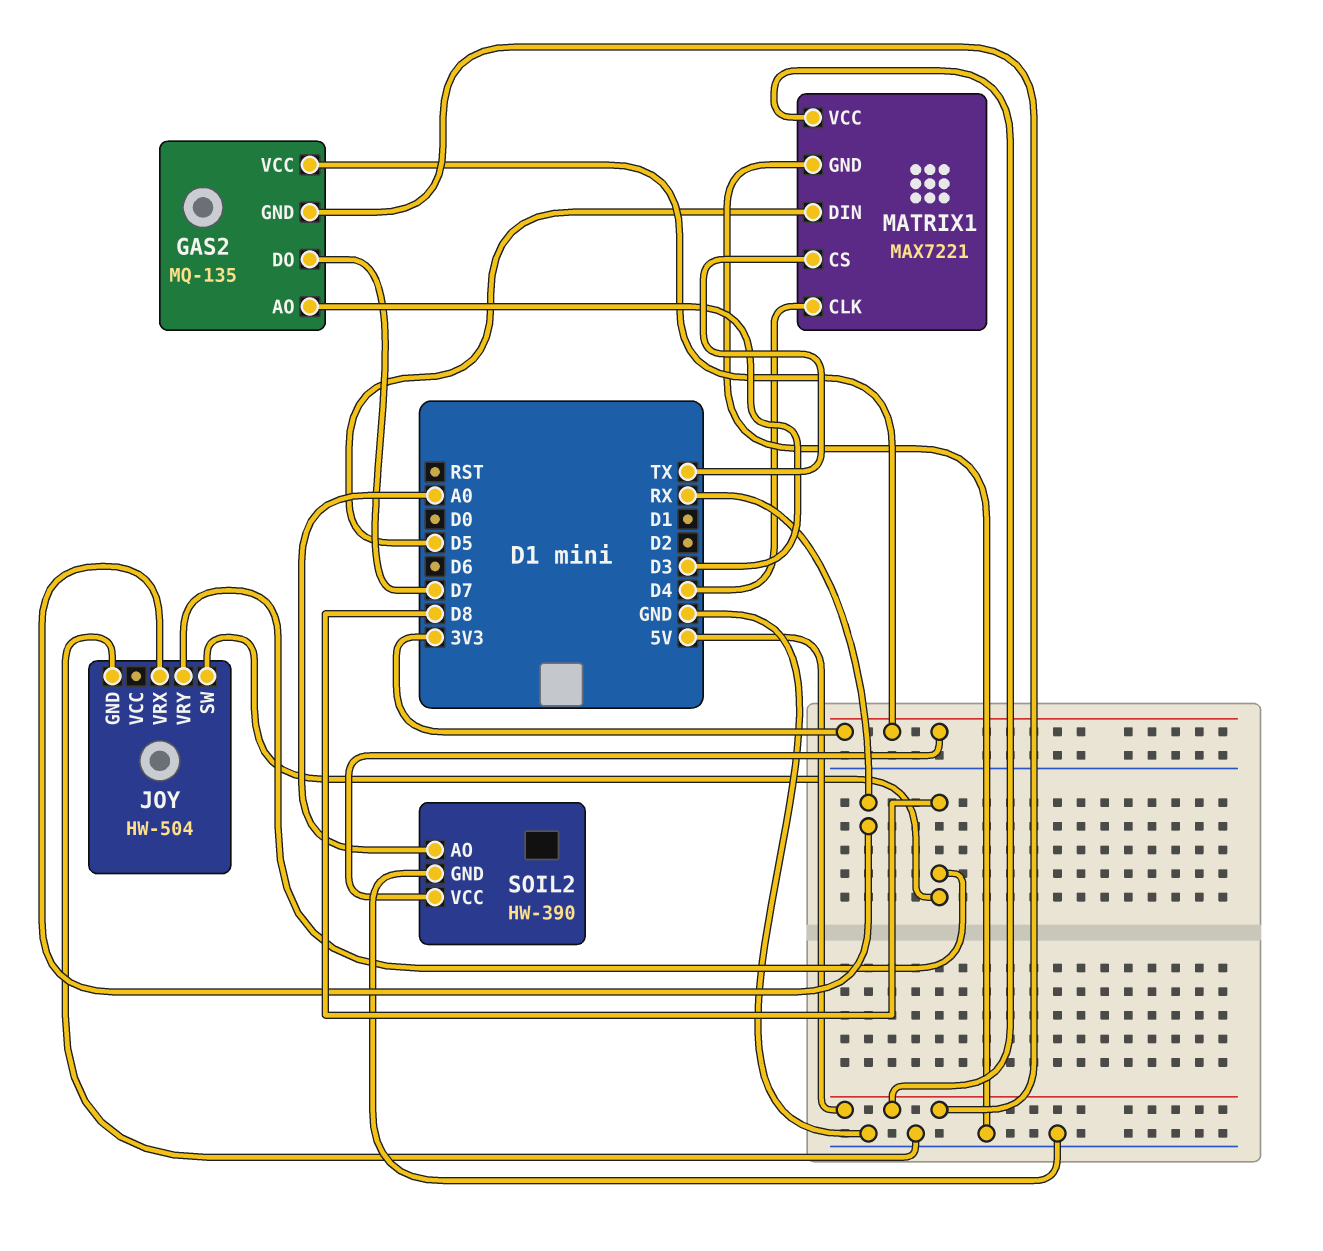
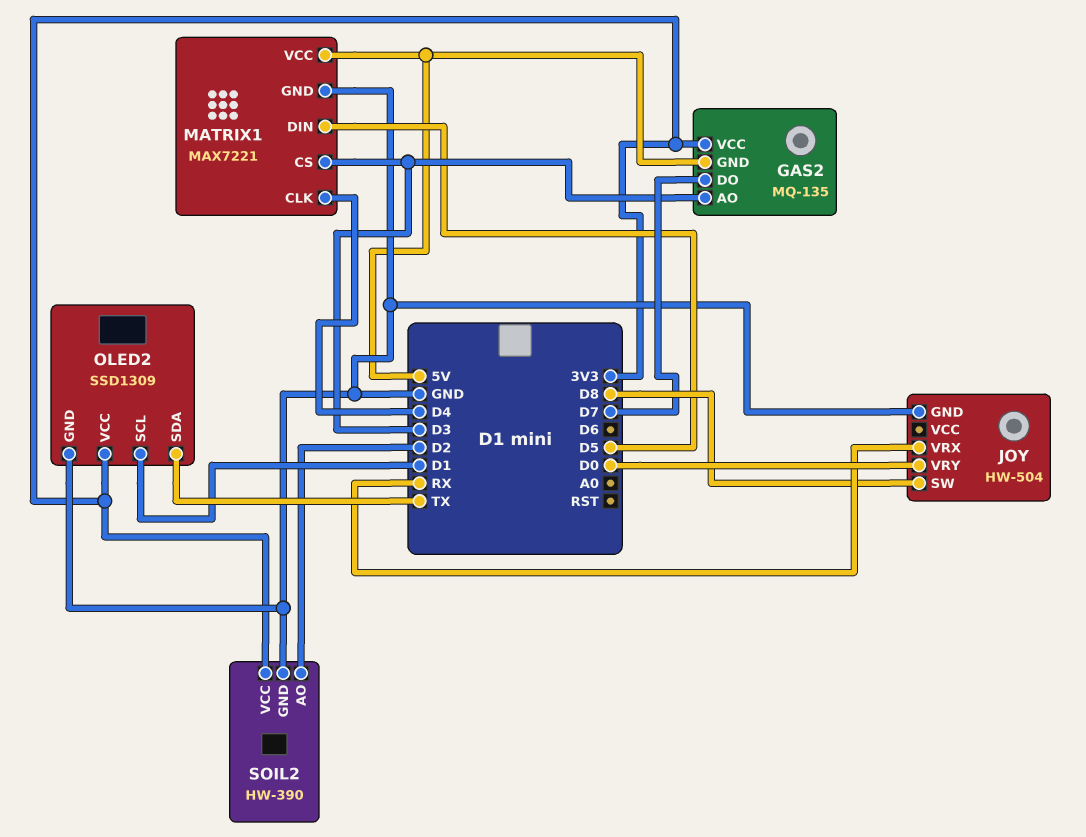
JOY pin VRY: D8 -> D0
MATRIX1 pin CS: TX -> D3
OLED2: none -> SSD1309
OLED2 pin GND: none -> GND
OLED2 pin SCL: none -> D1
OLED2 pin SDA: none -> TX
OLED2 pin VCC: none -> 3V3
SOIL2 pin AO: A0 -> D2

